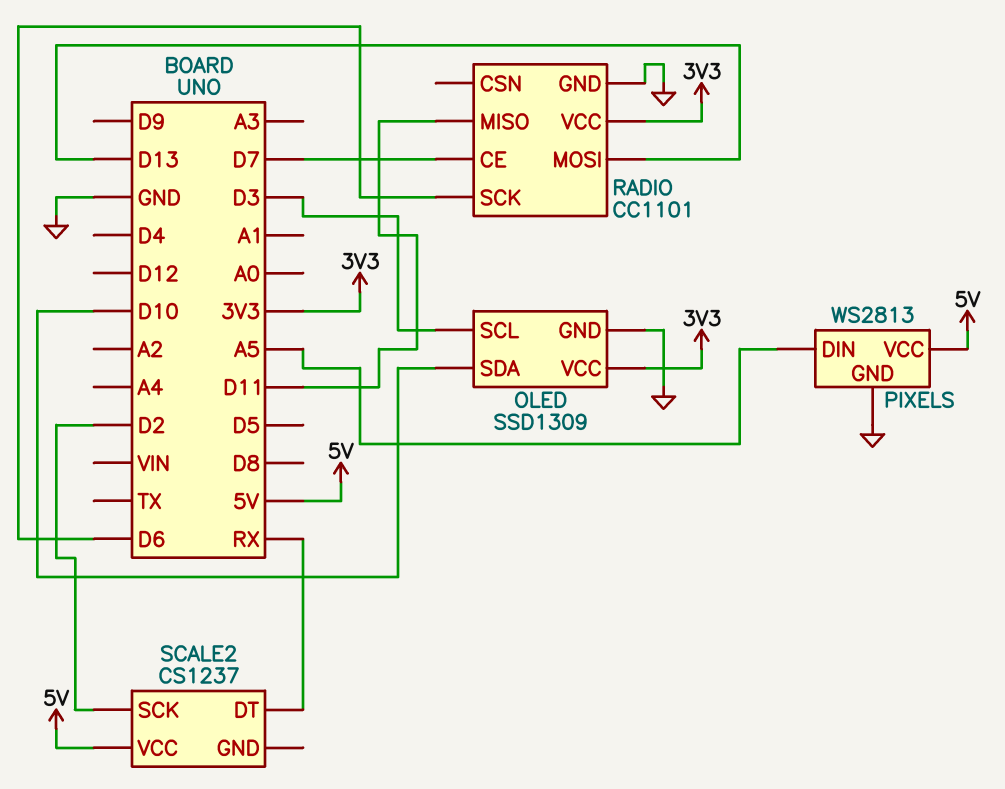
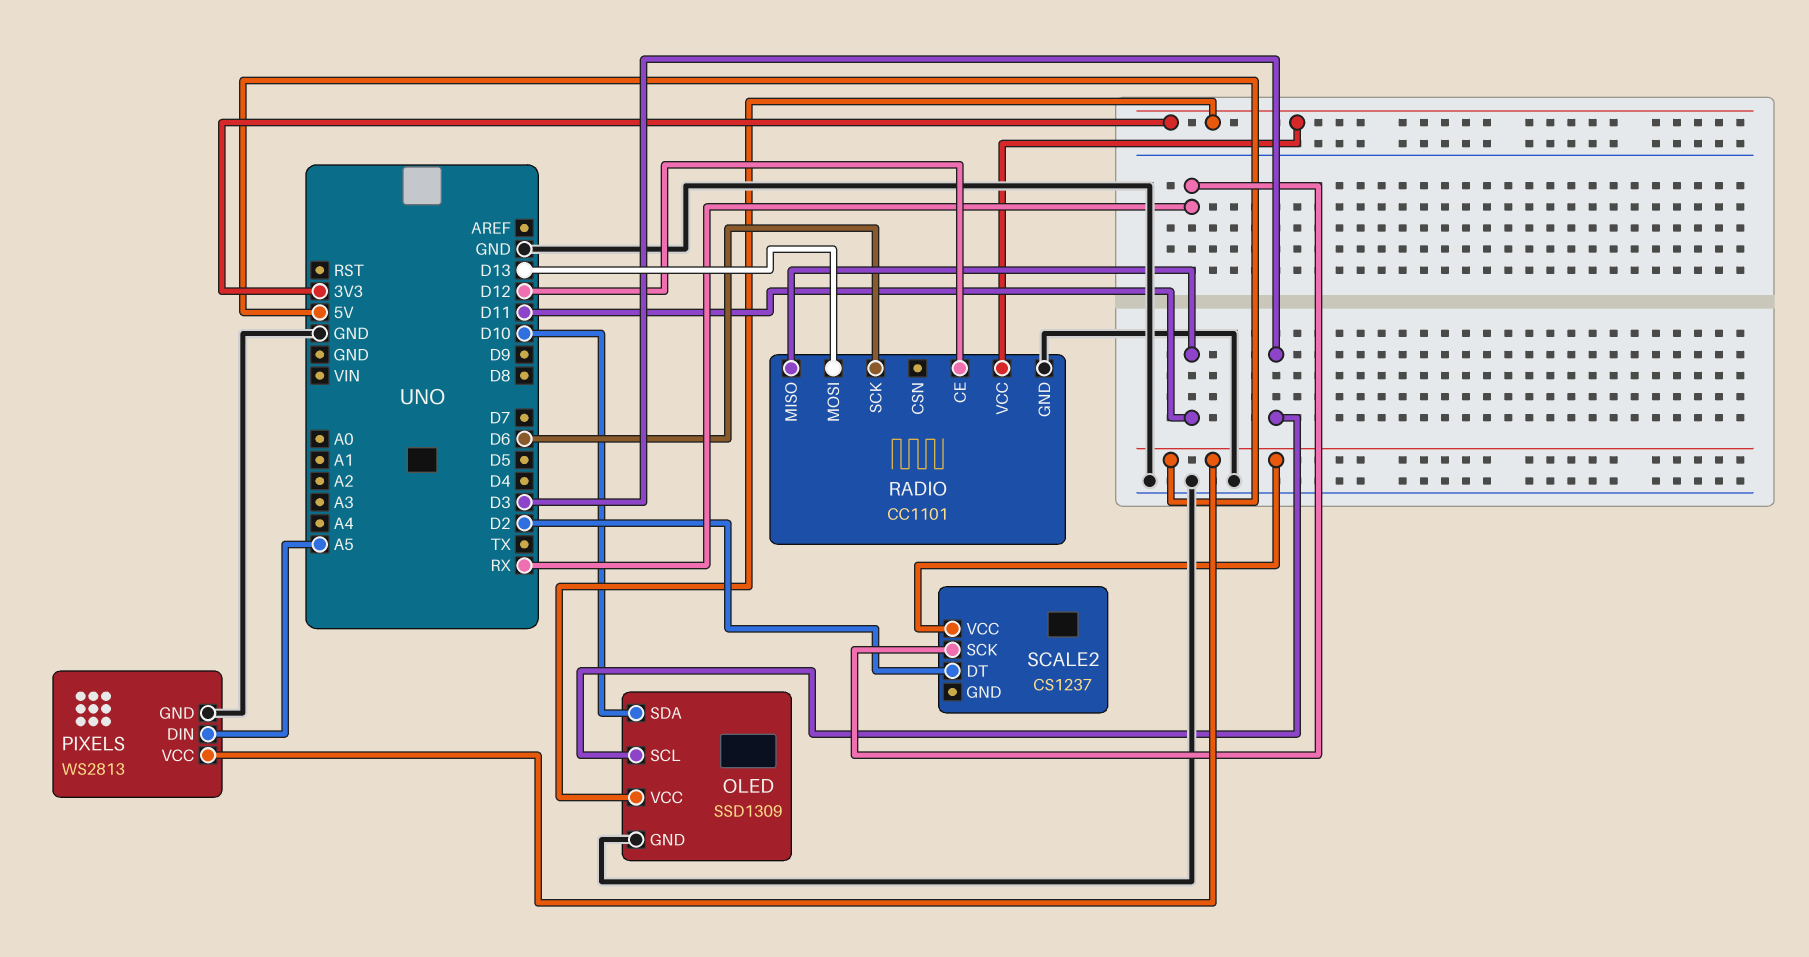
RADIO pin CE: D7 -> D12
SCALE2 pin DT: RX -> D2
SCALE2 pin SCK: D2 -> RX

